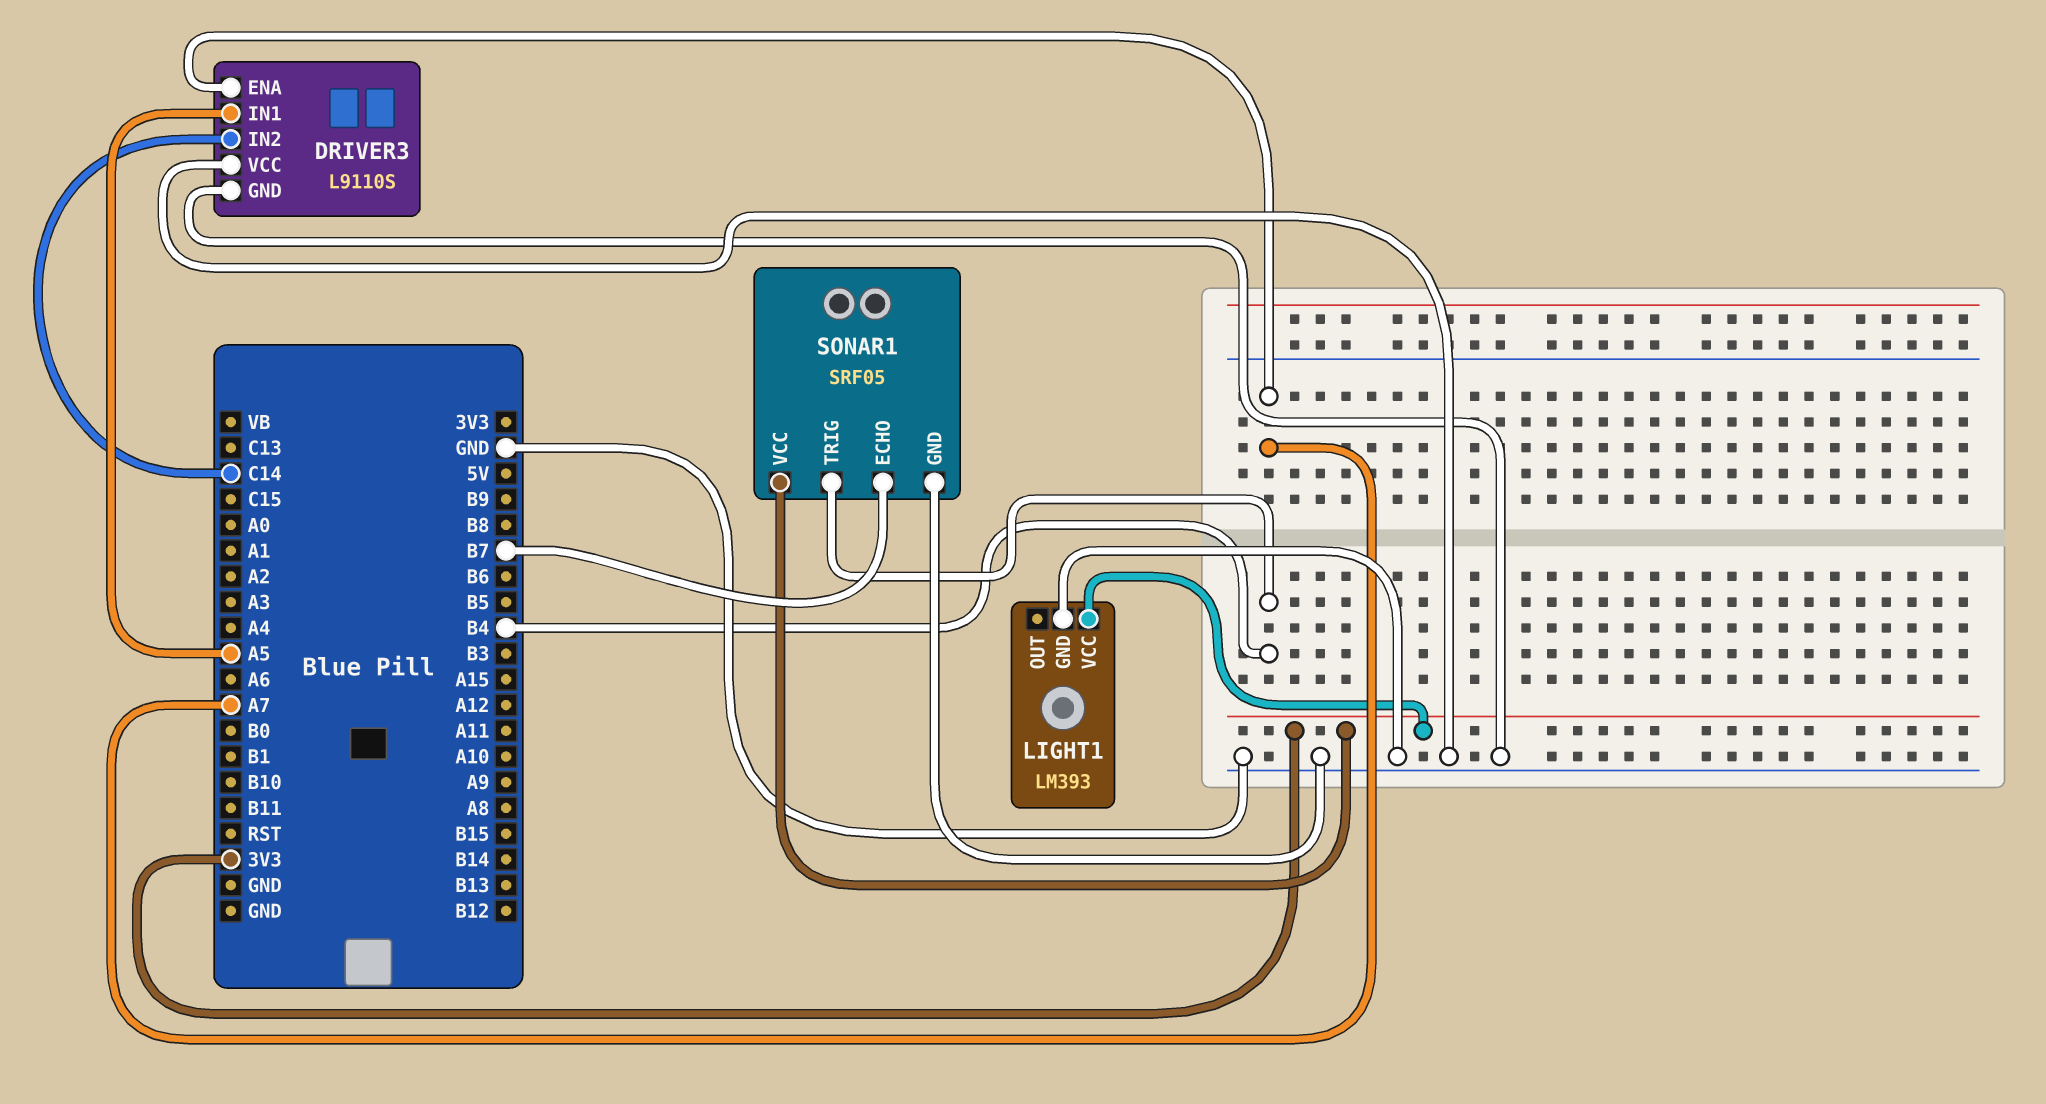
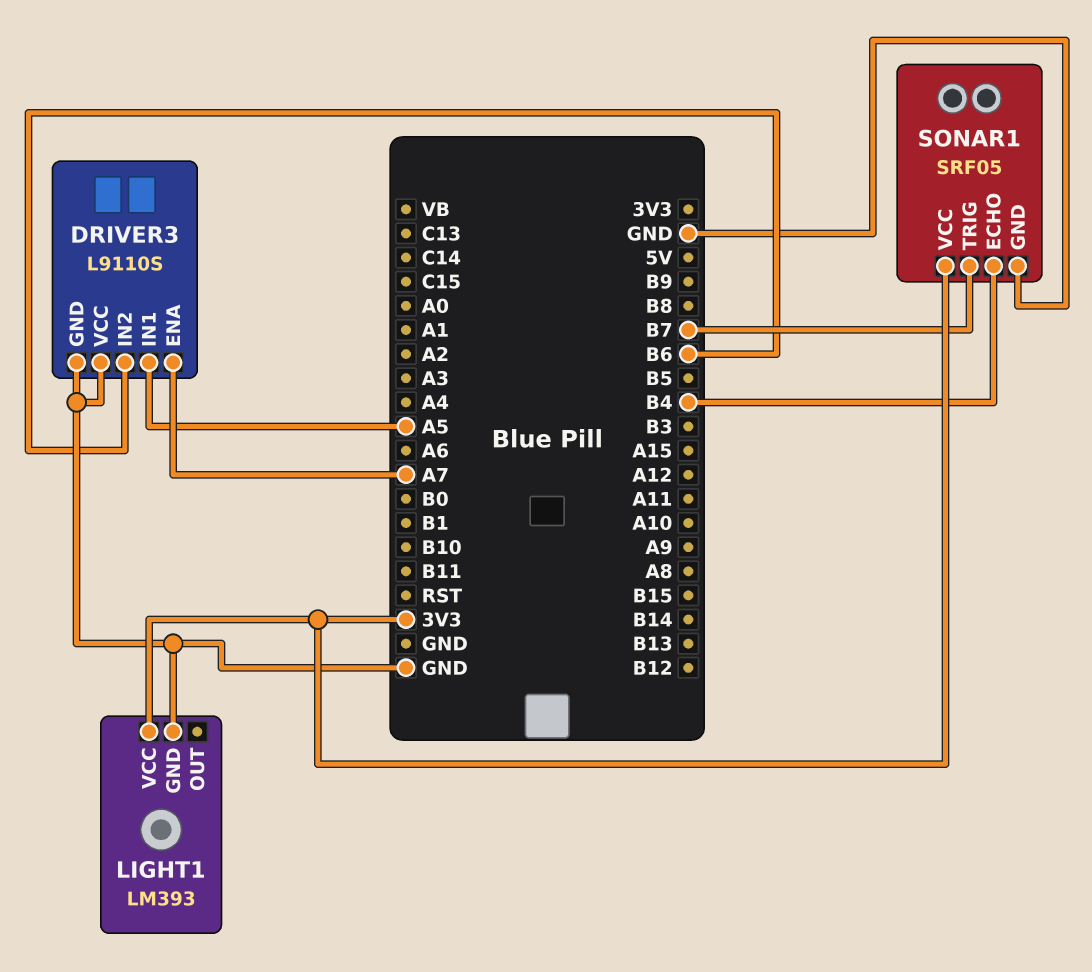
DRIVER3 pin IN2: C14 -> B6
SONAR1 pin ECHO: B7 -> B4
SONAR1 pin TRIG: B4 -> B7

